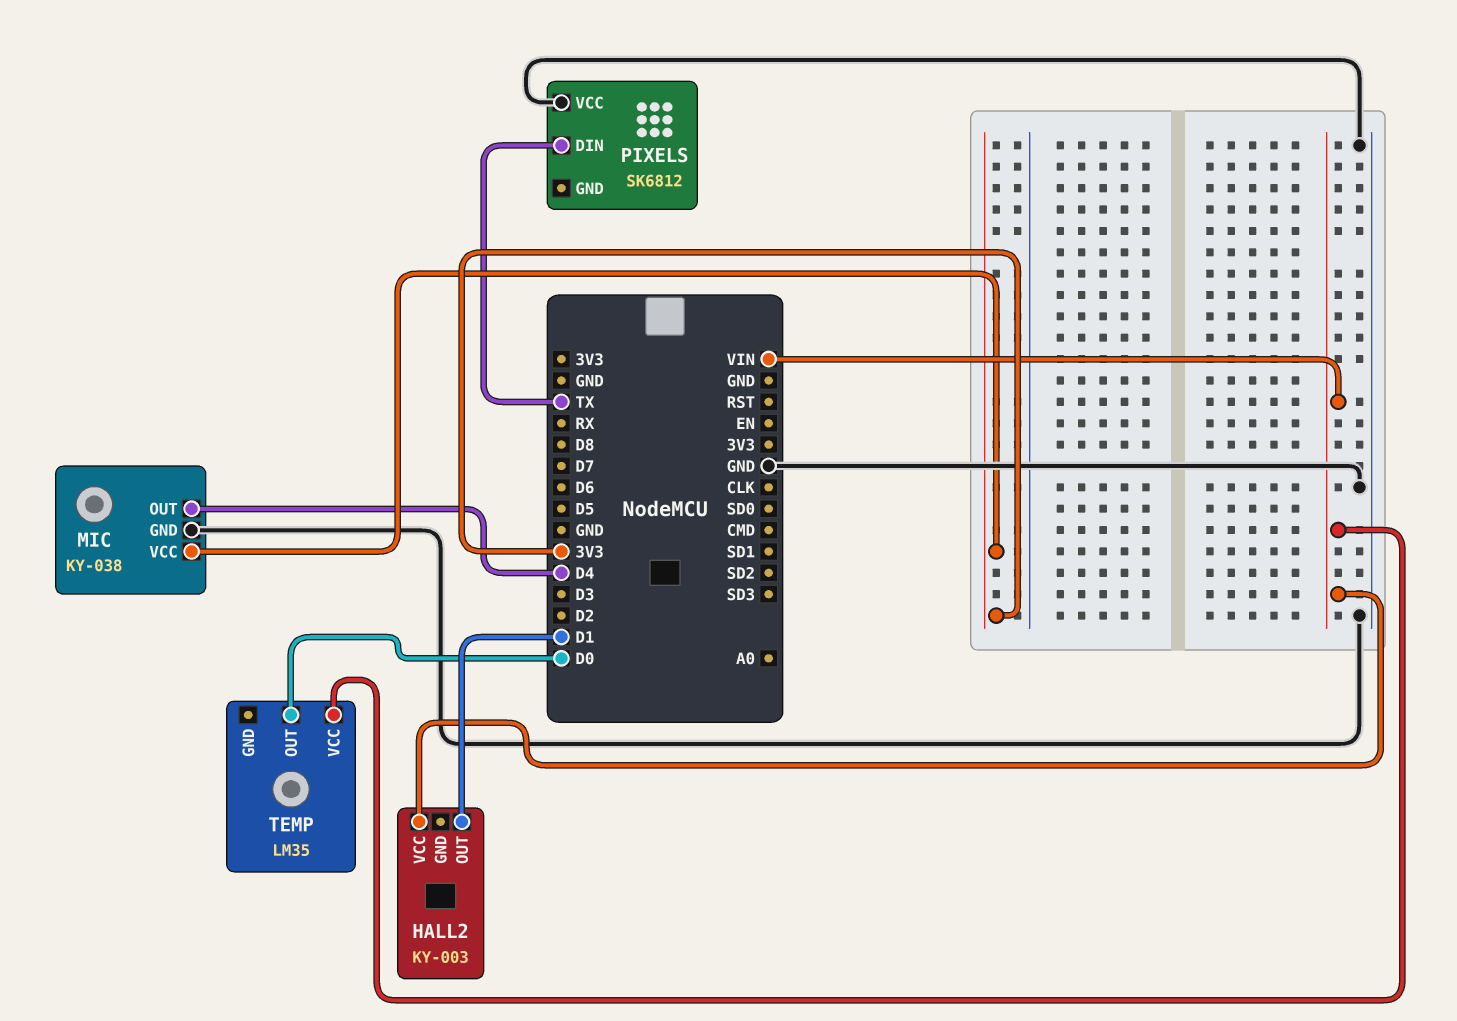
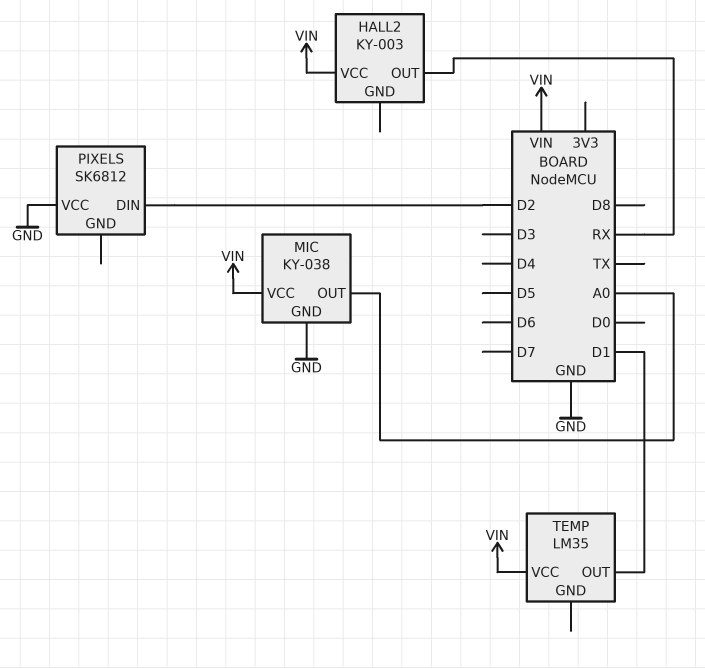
HALL2 pin OUT: D1 -> RX
MIC pin OUT: D4 -> A0
MIC pin VCC: 3V3 -> VIN
PIXELS pin DIN: TX -> D2
TEMP pin OUT: D0 -> D1

